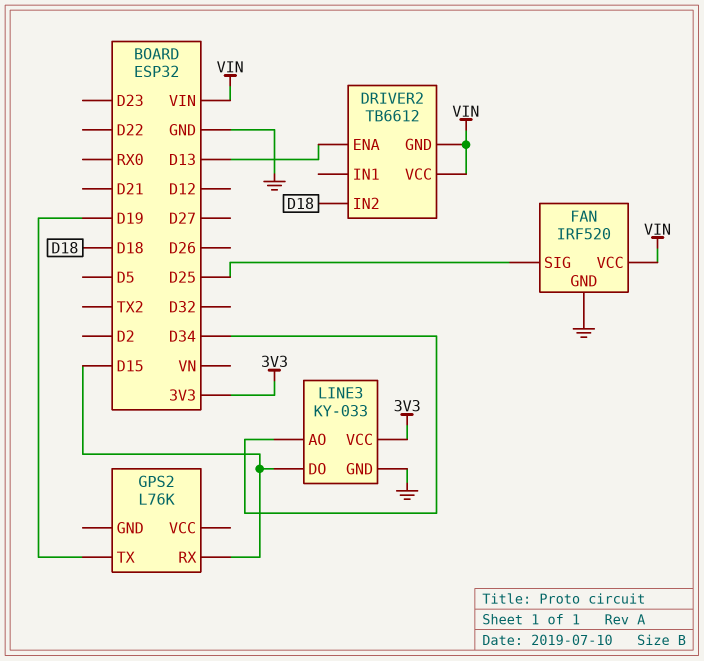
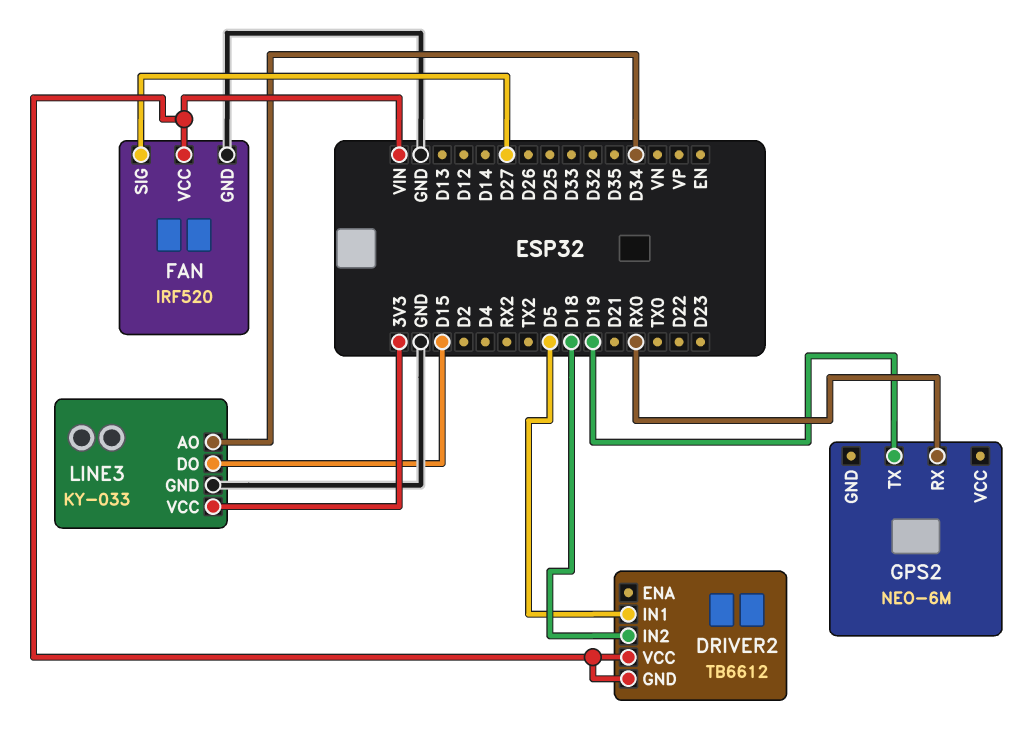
DRIVER2 pin ENA: D13 -> none
DRIVER2 pin IN1: none -> D5
FAN pin SIG: D25 -> D27
GPS2: L76K -> NEO-6M
GPS2 pin RX: D15 -> RX0

